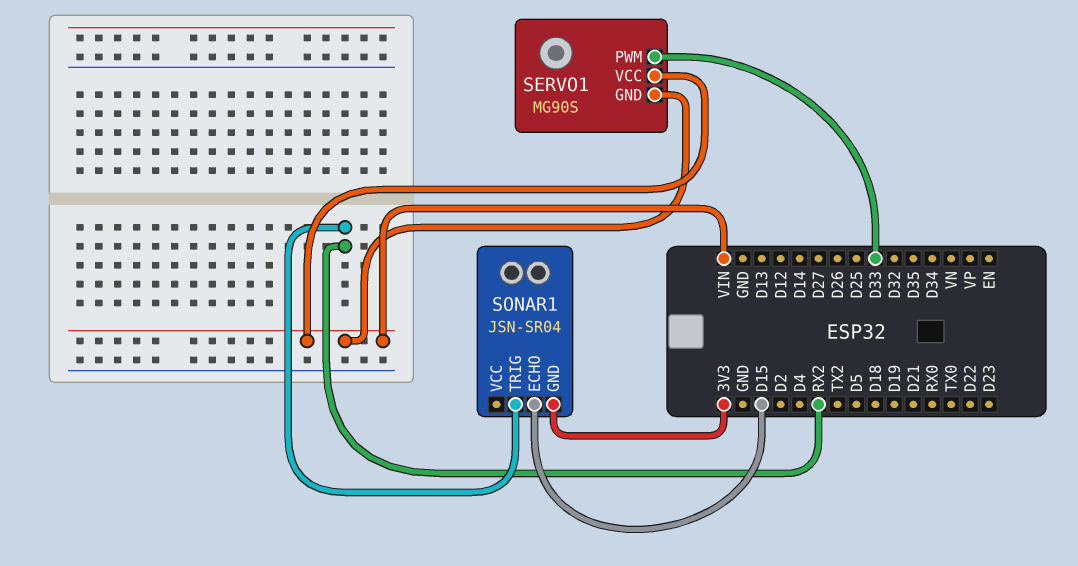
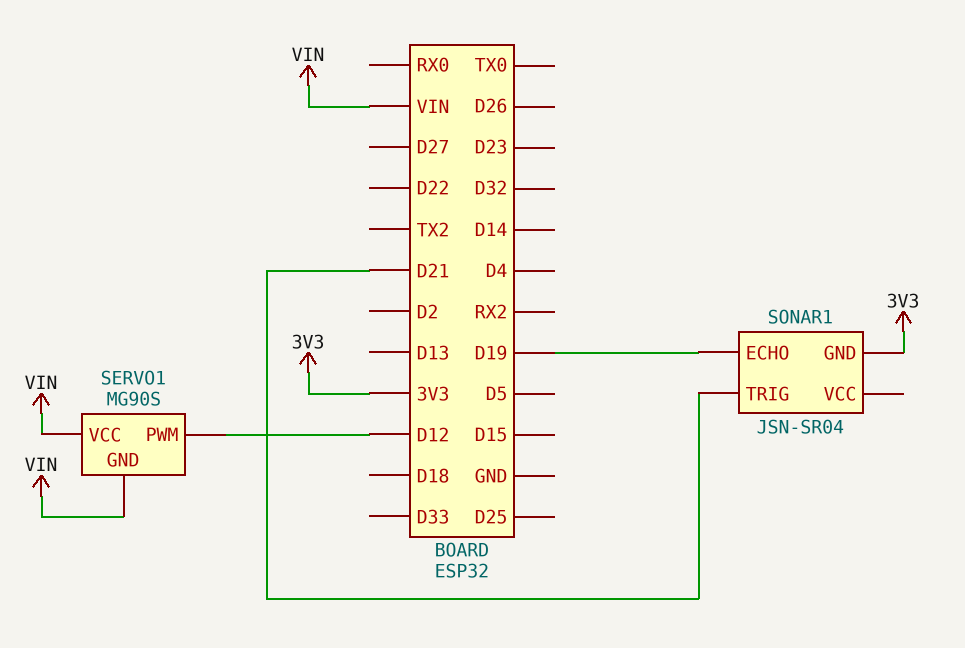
SERVO1 pin PWM: D33 -> D12
SONAR1 pin ECHO: D15 -> D19
SONAR1 pin TRIG: RX2 -> D21

